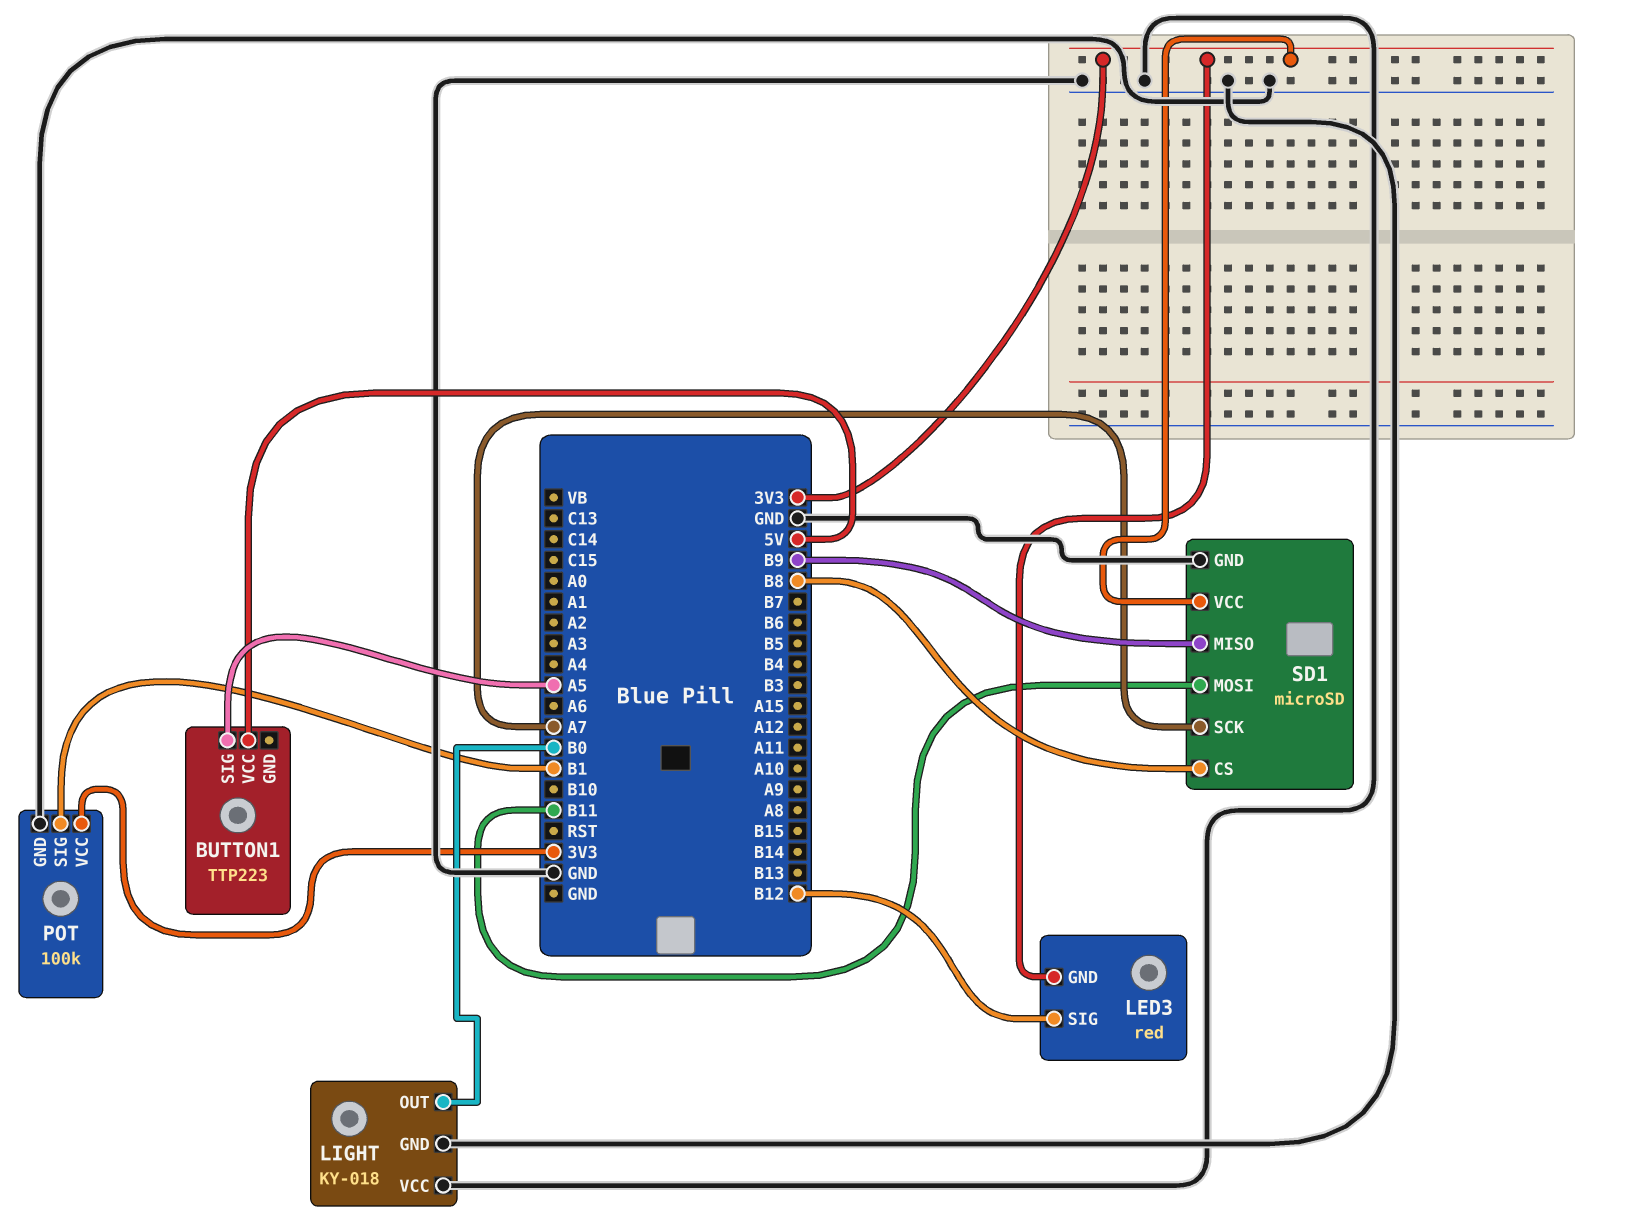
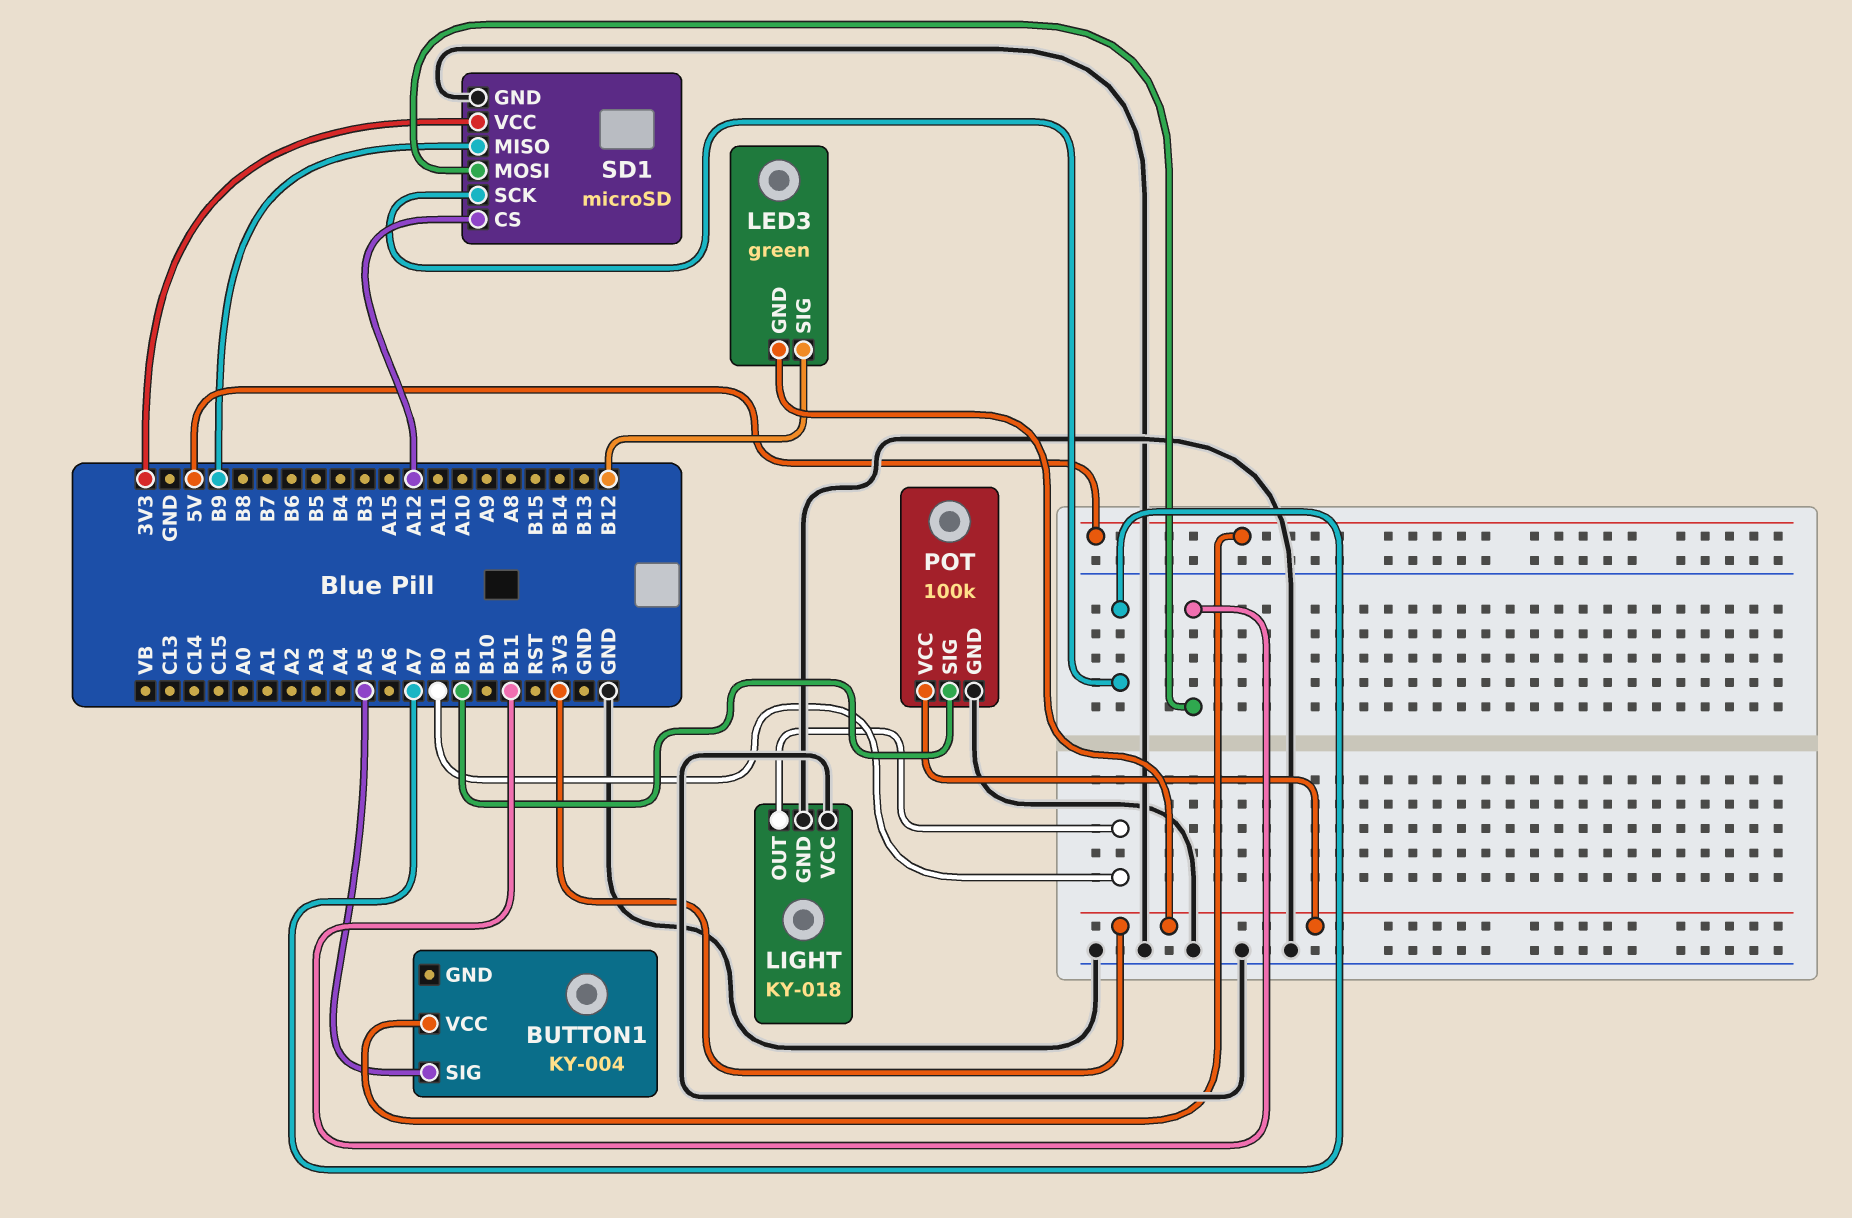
BUTTON1: TTP223 -> KY-004
LED3: red -> green
SD1 pin CS: B8 -> A12

